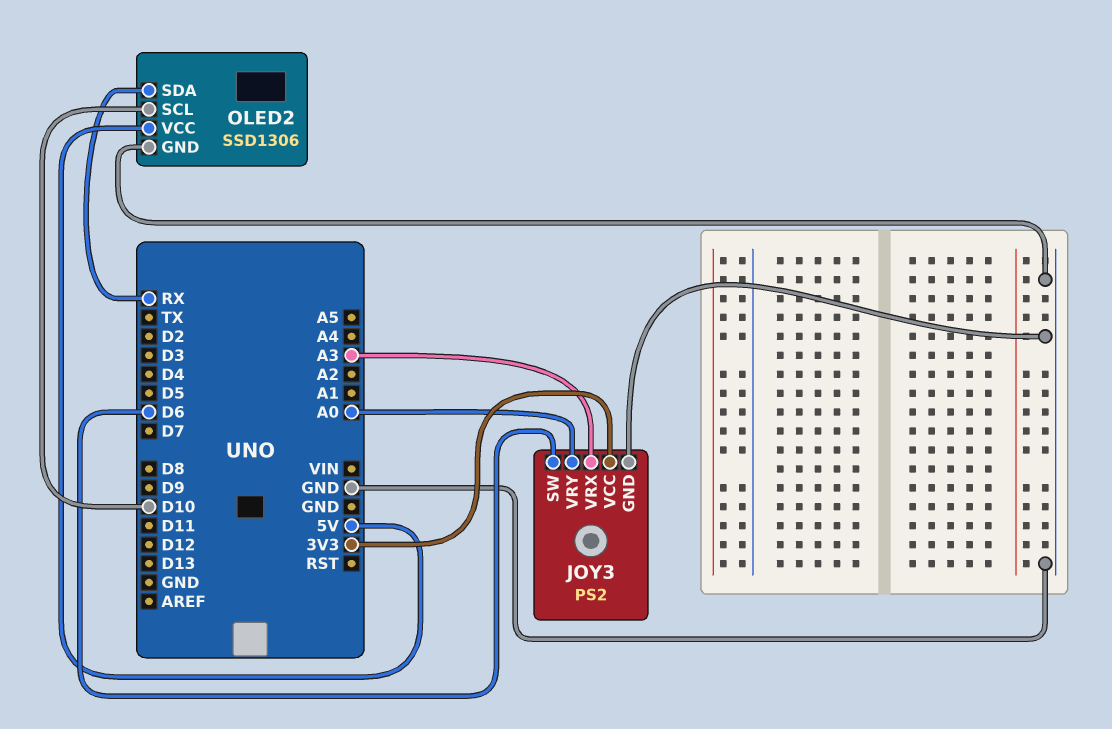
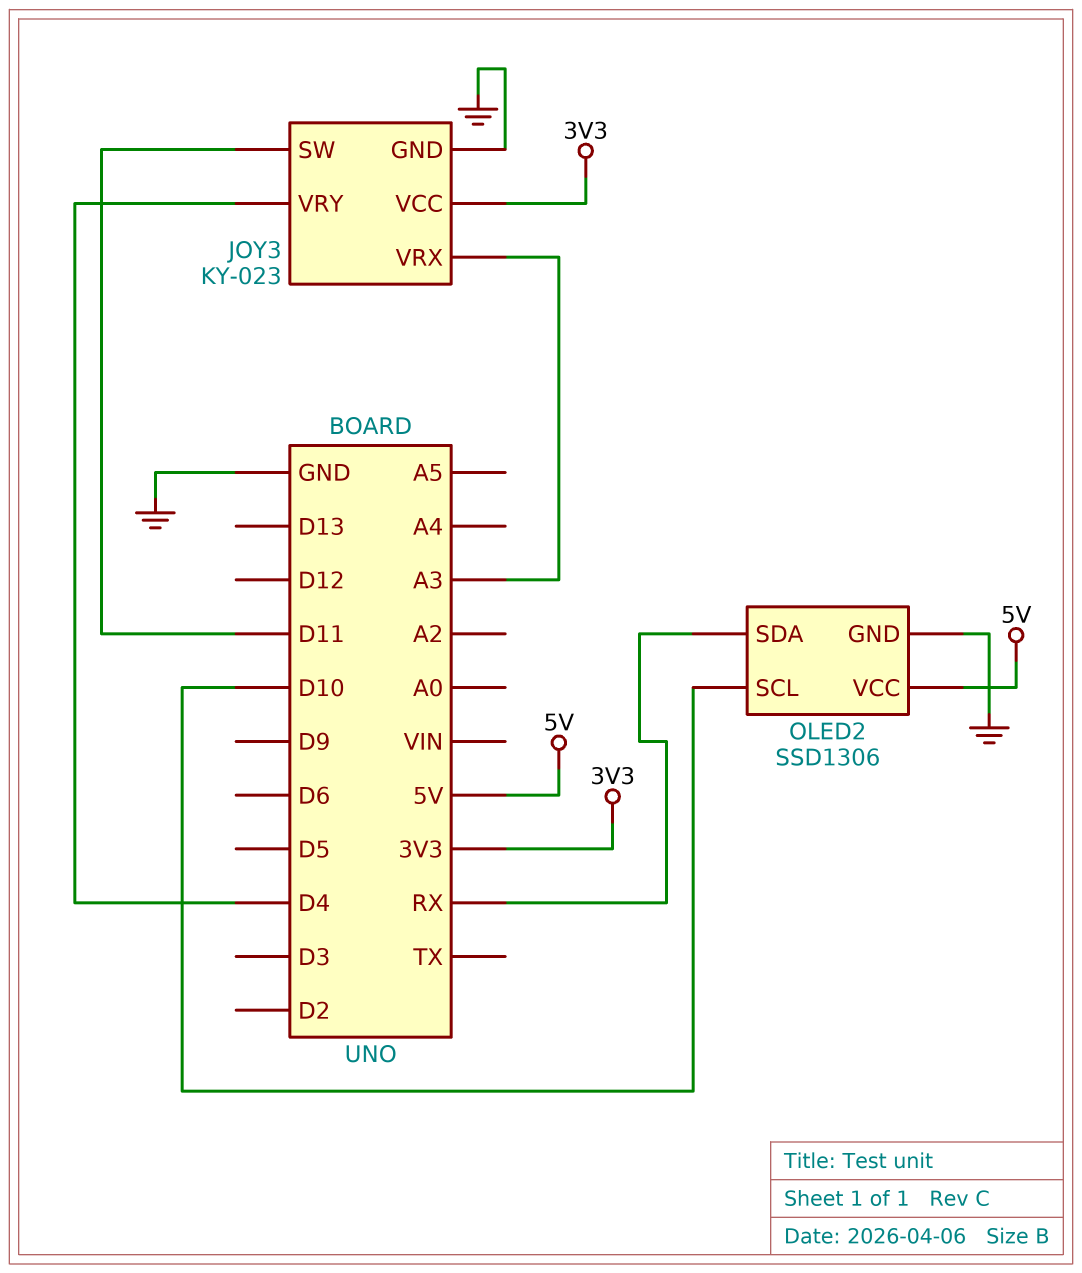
JOY3: PS2 -> KY-023
JOY3 pin SW: D6 -> D11
JOY3 pin VRY: A0 -> D4

